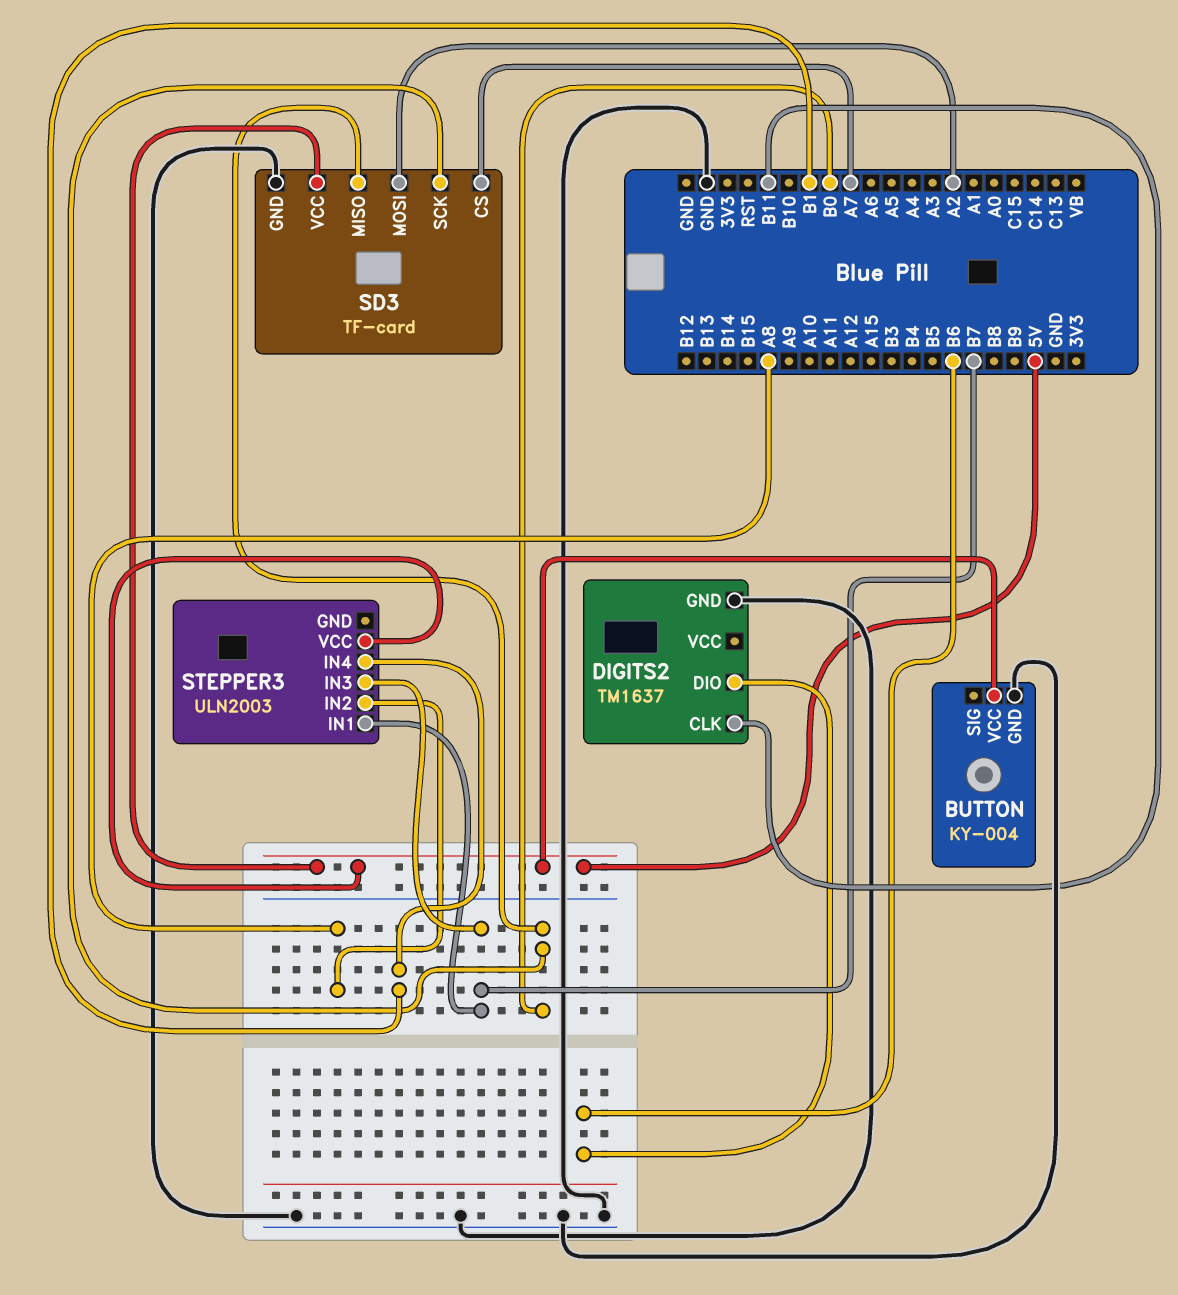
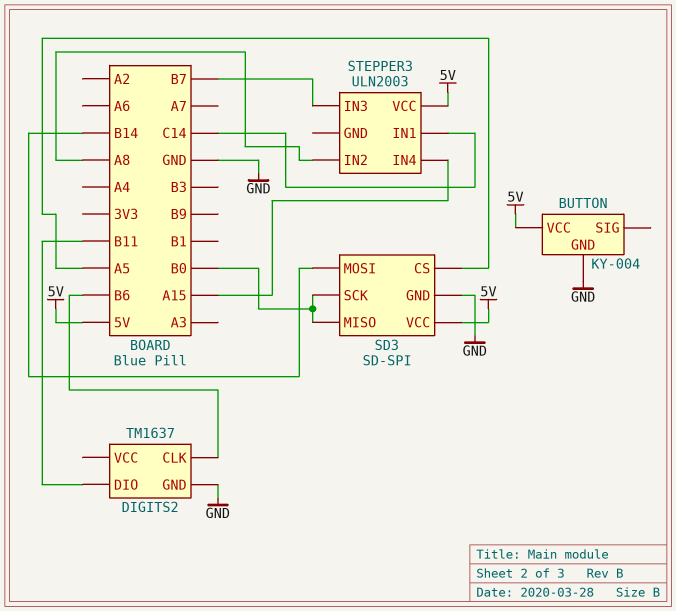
DIGITS2 pin CLK: B11 -> B6
DIGITS2 pin DIO: B6 -> B11
SD3: TF-card -> SD-SPI
SD3 pin CS: A7 -> A5
SD3 pin MOSI: A2 -> B14
STEPPER3 pin IN1: B7 -> C14
STEPPER3 pin IN4: B1 -> A15

